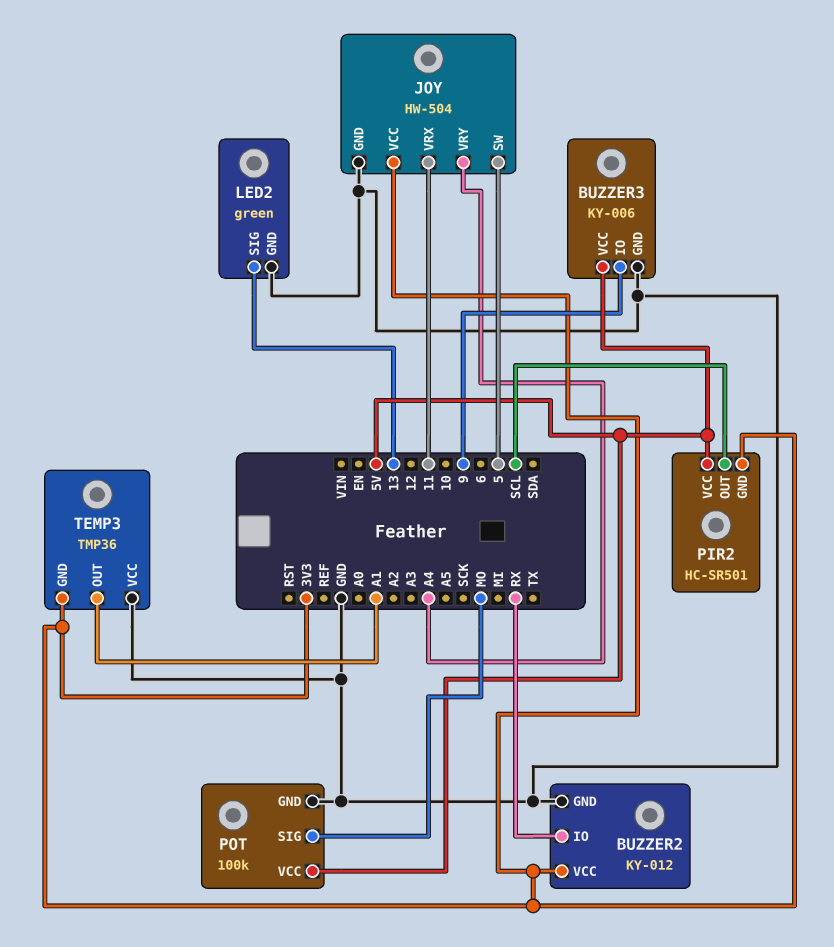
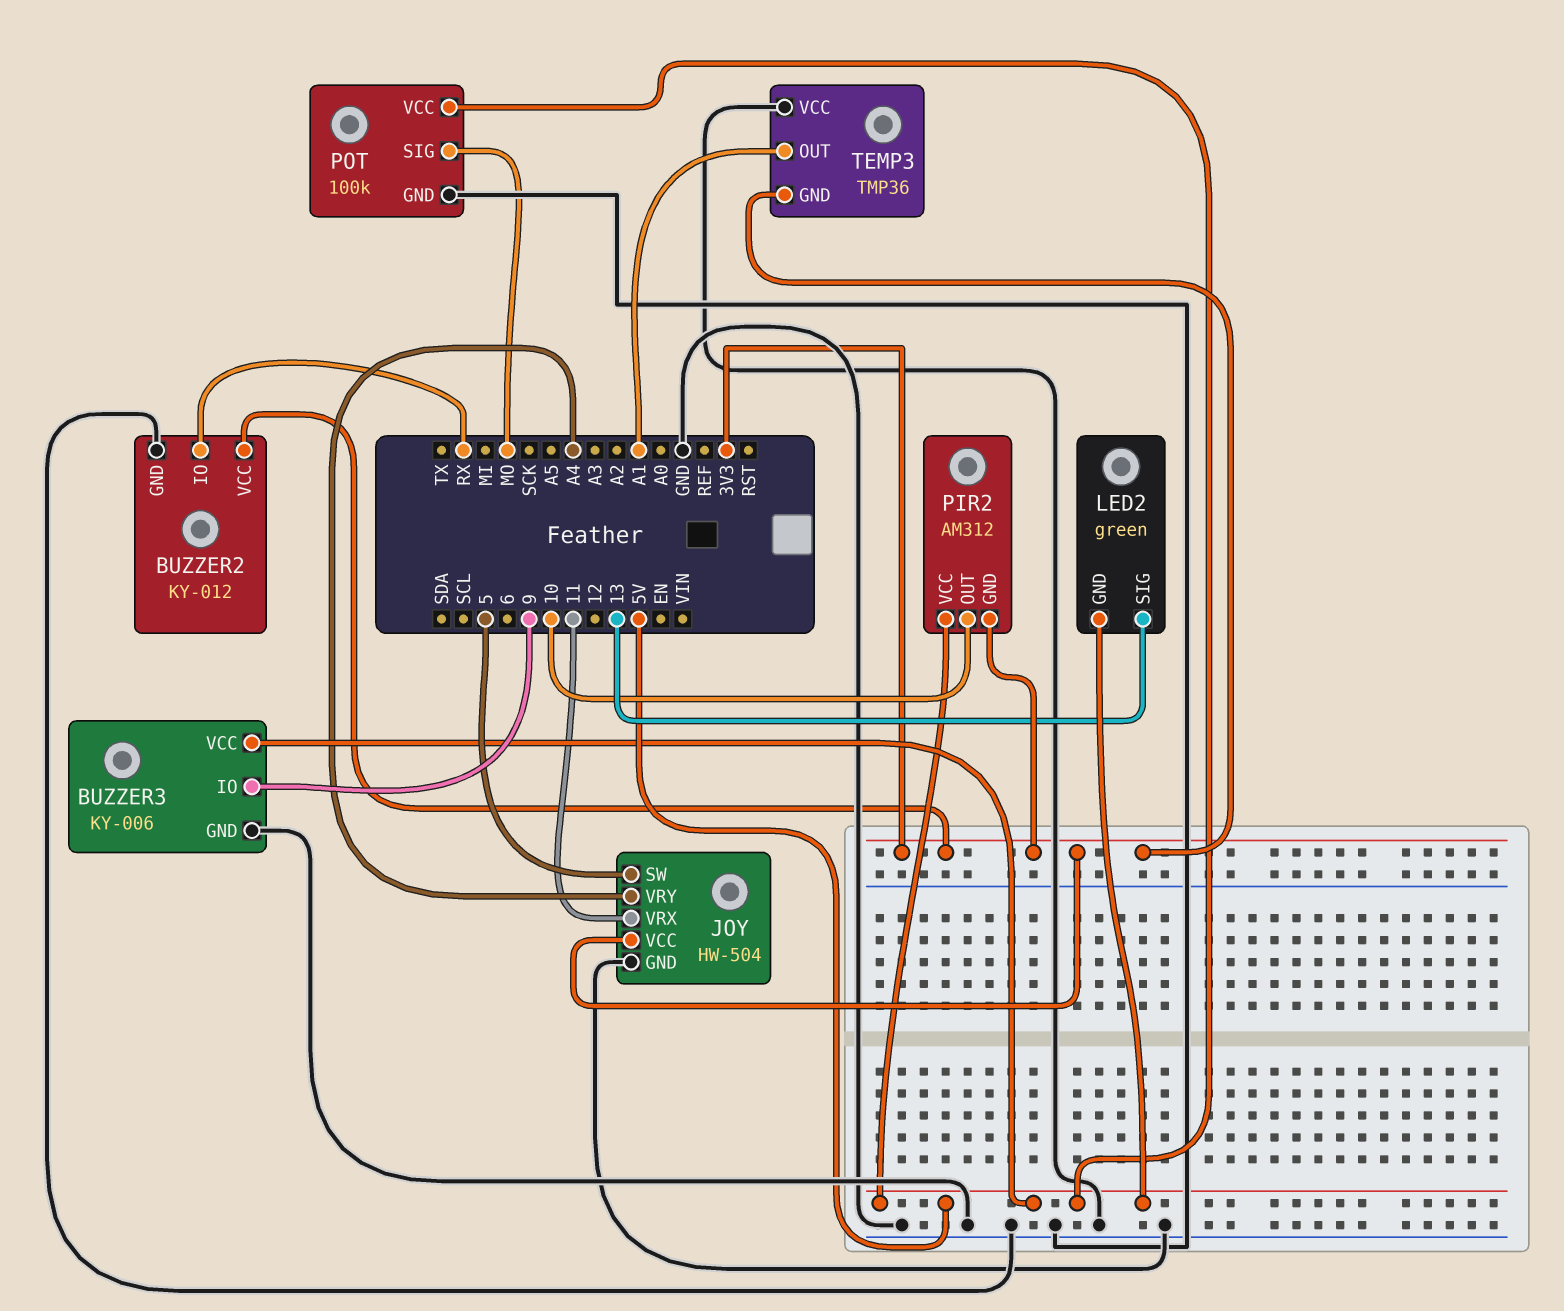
LED2 pin GND: GND -> 5V
PIR2: HC-SR501 -> AM312
PIR2 pin OUT: SCL -> 10

